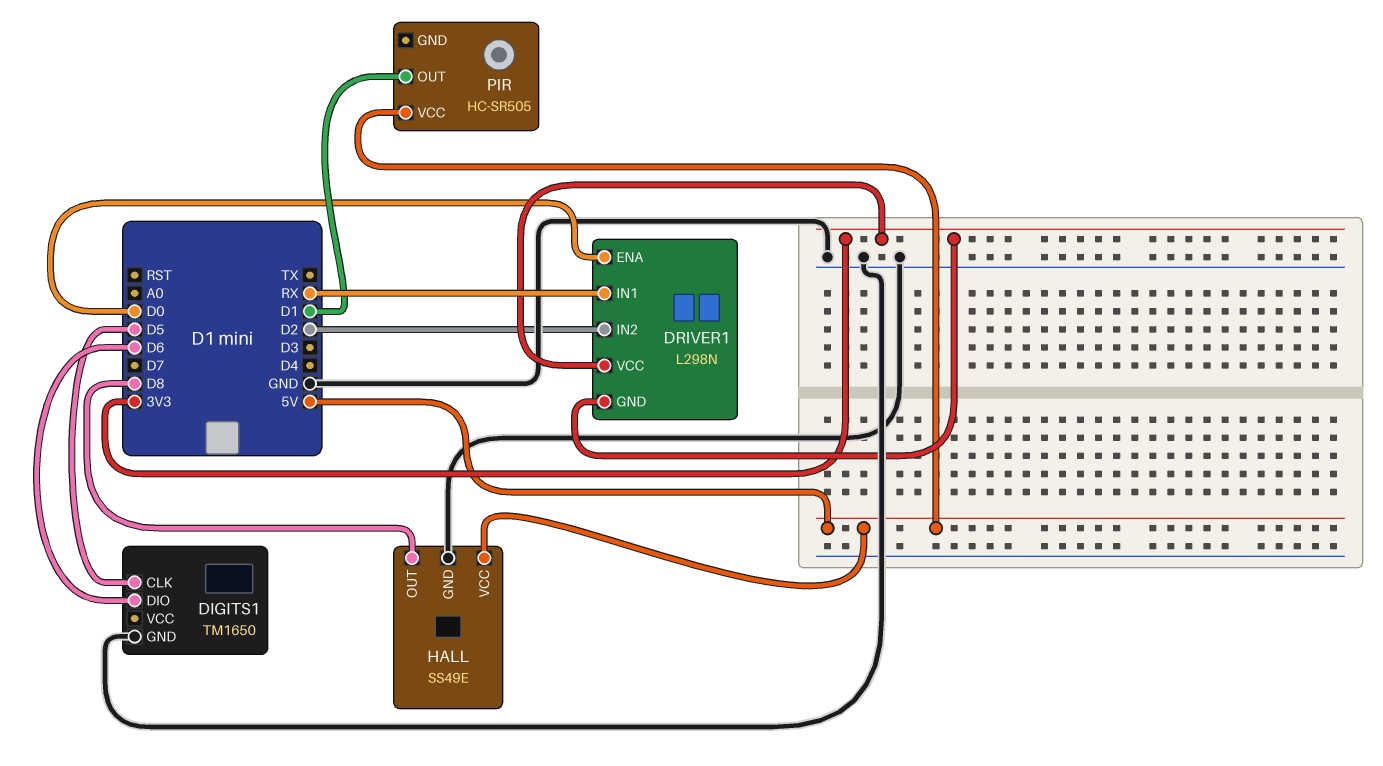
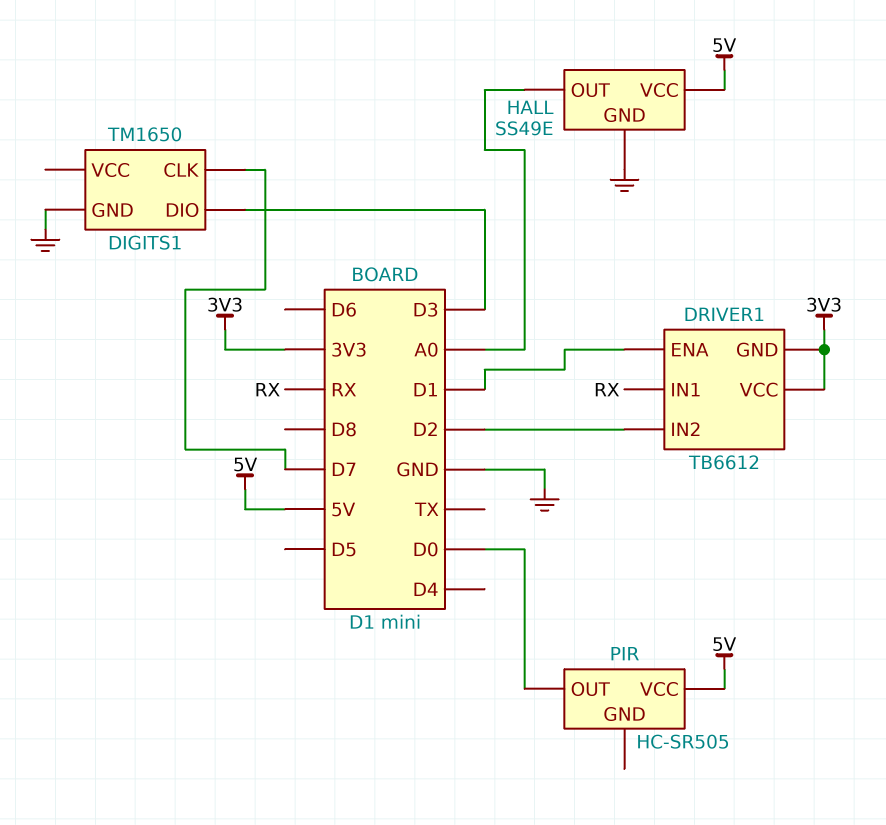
DIGITS1 pin CLK: D5 -> D7
DIGITS1 pin DIO: D6 -> D3
DRIVER1: L298N -> TB6612
DRIVER1 pin ENA: D0 -> D1
HALL pin OUT: D8 -> A0
PIR pin OUT: D1 -> D0

